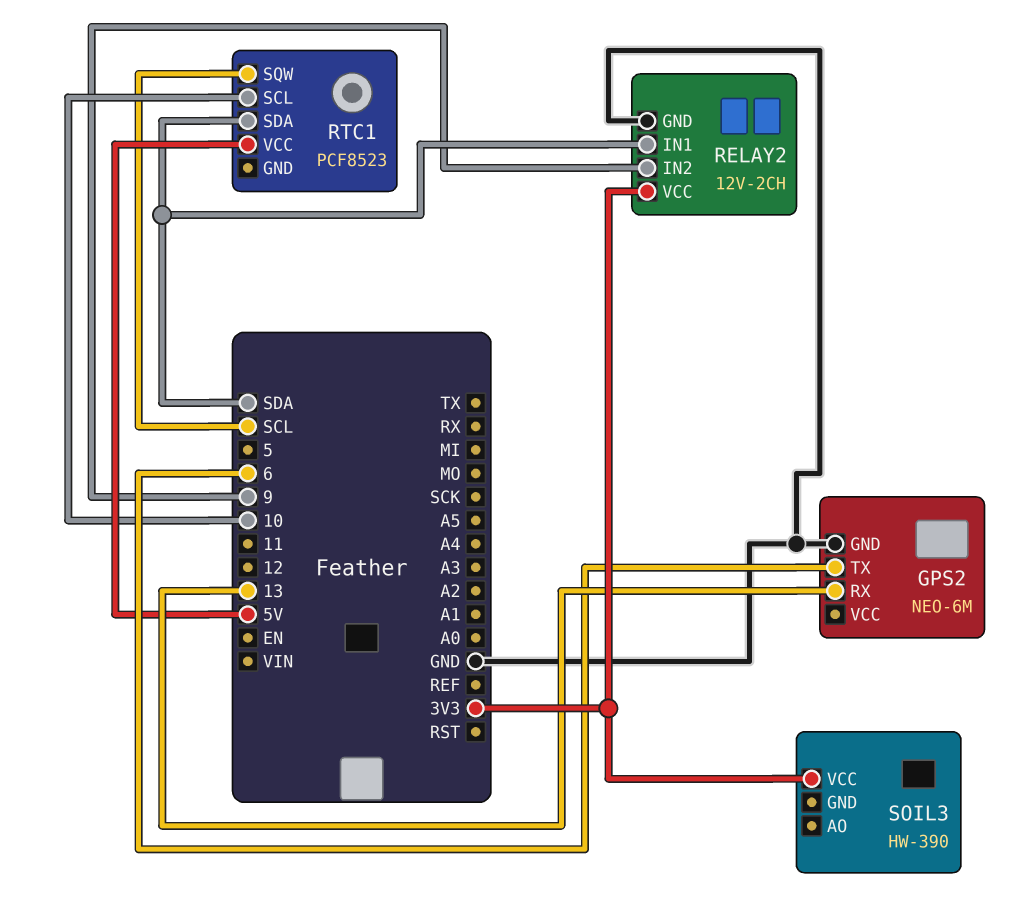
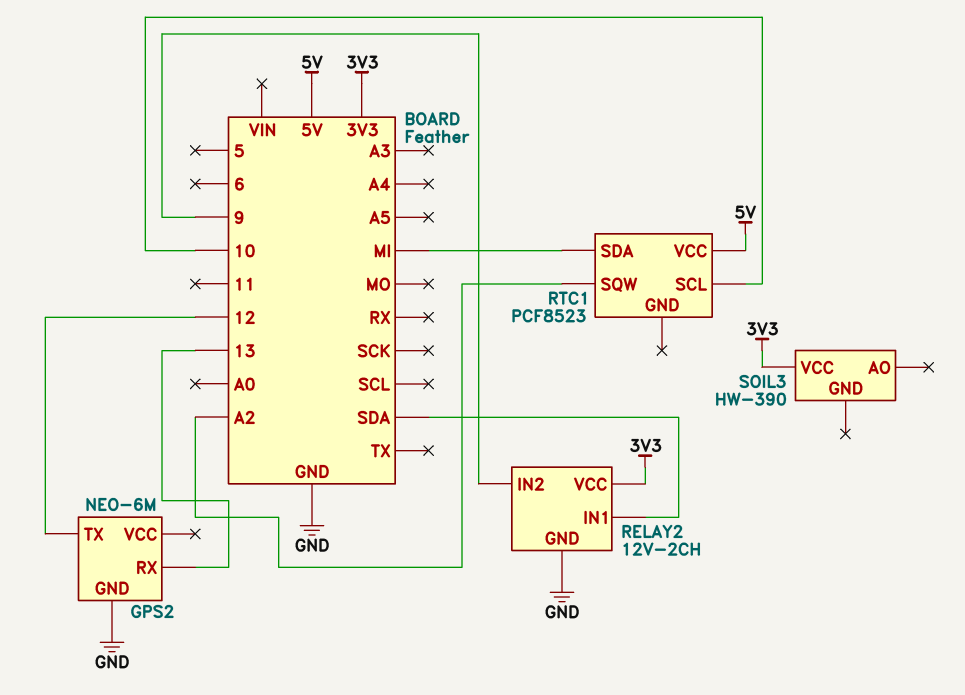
GPS2 pin TX: 6 -> 12
RTC1 pin SDA: SDA -> MI
RTC1 pin SQW: SCL -> A2

